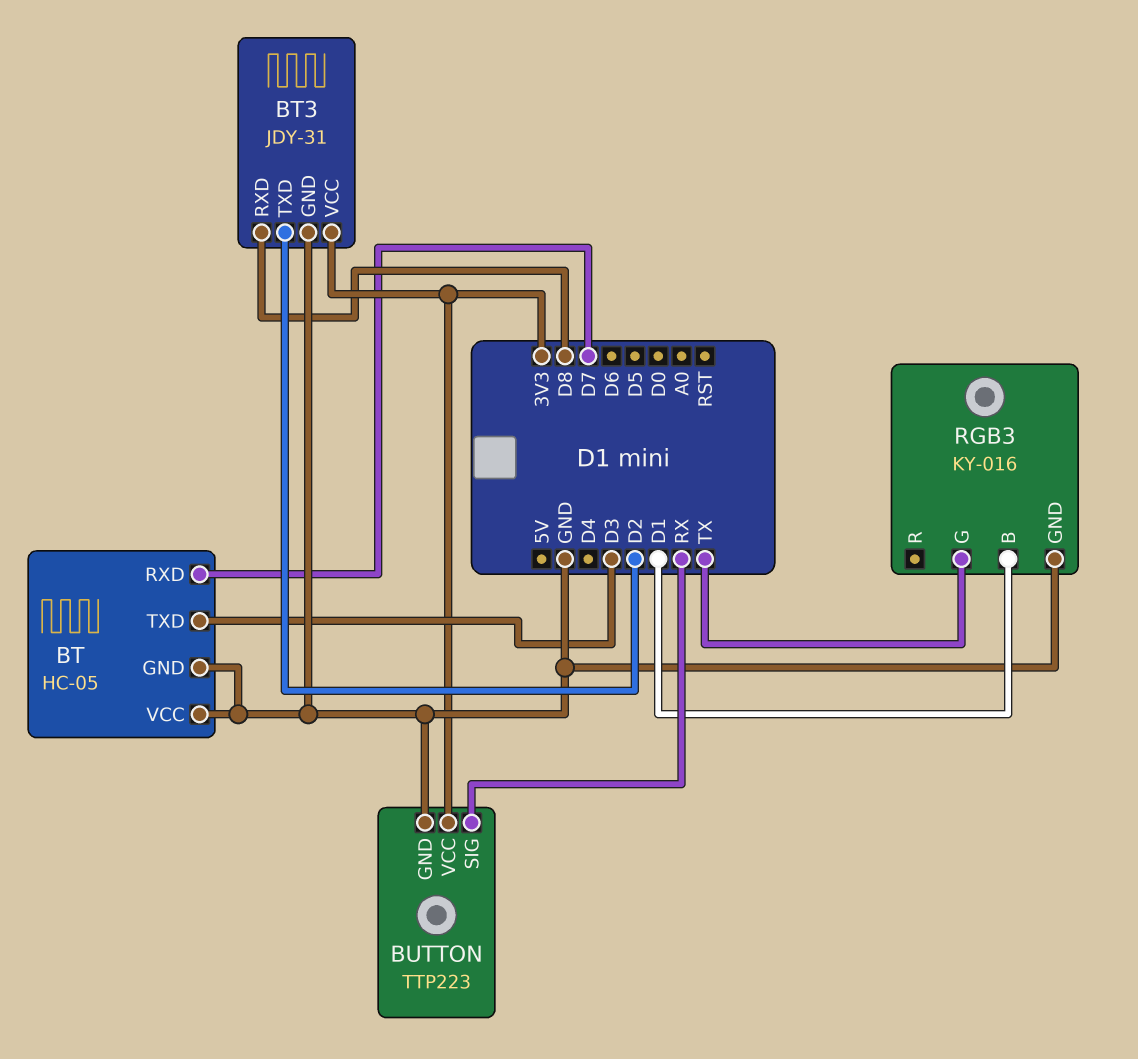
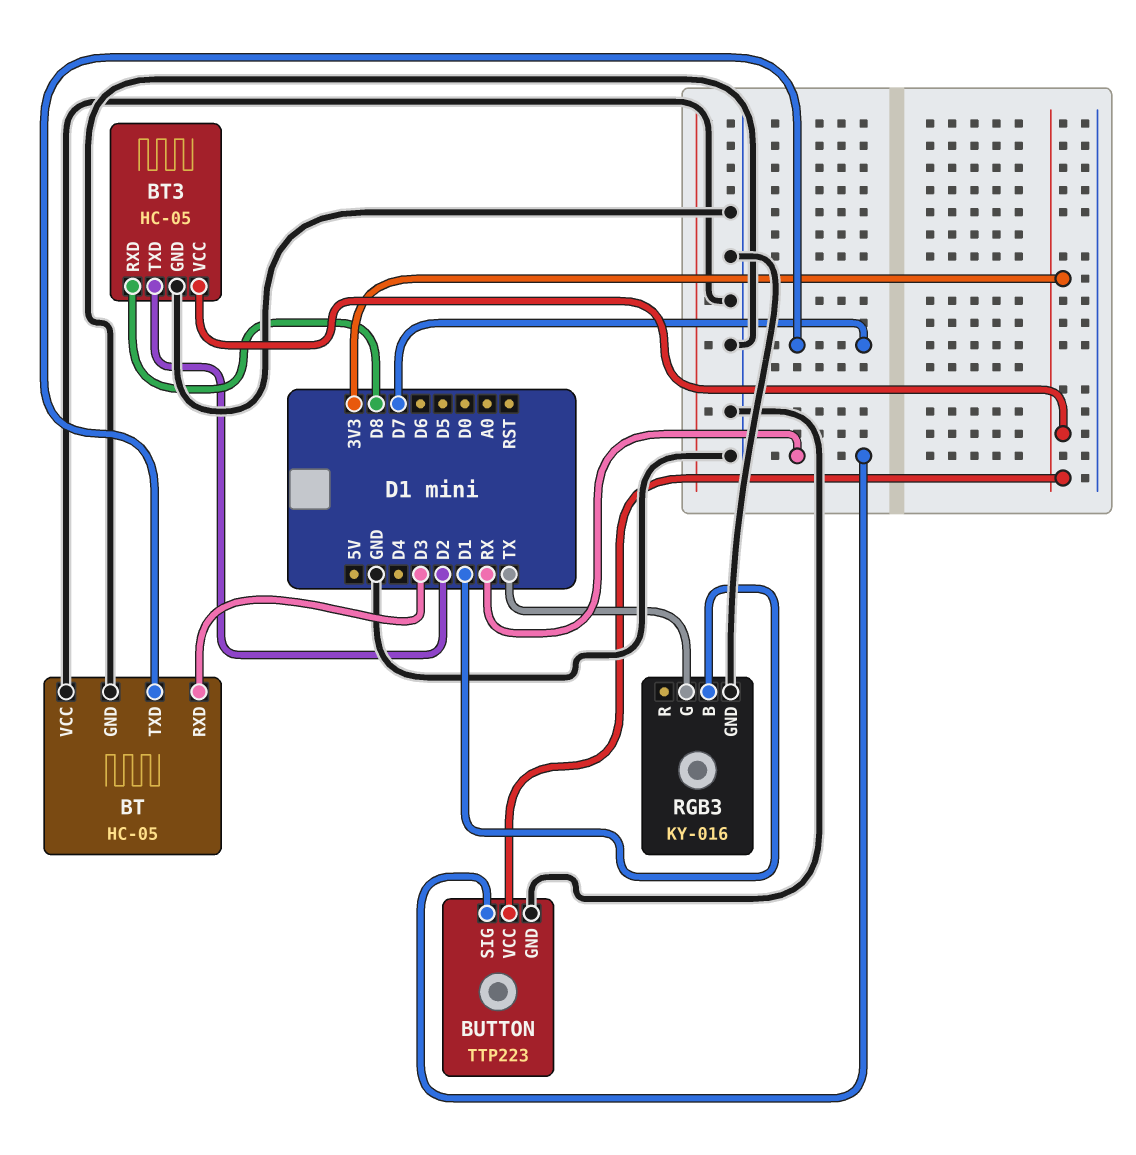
BT pin RXD: D7 -> D3
BT pin TXD: D3 -> D7
BT3: JDY-31 -> HC-05

